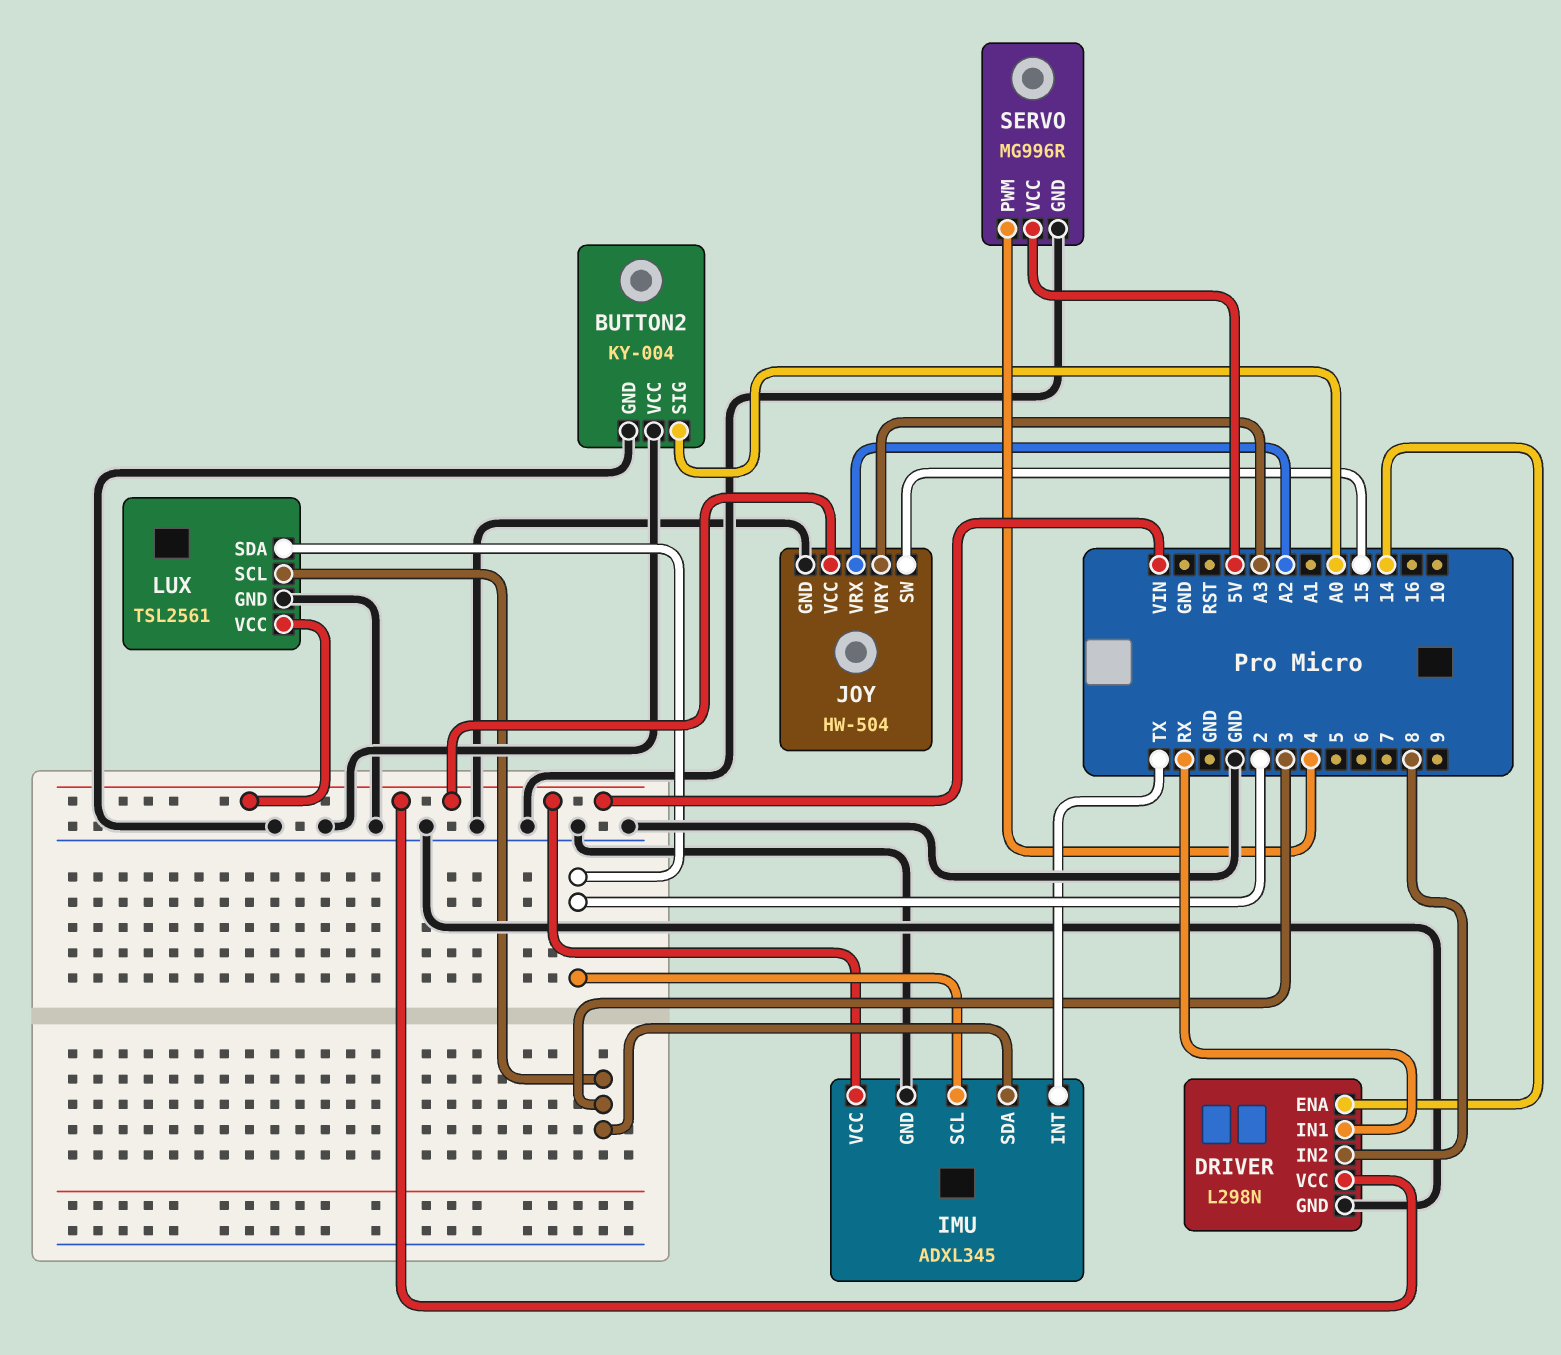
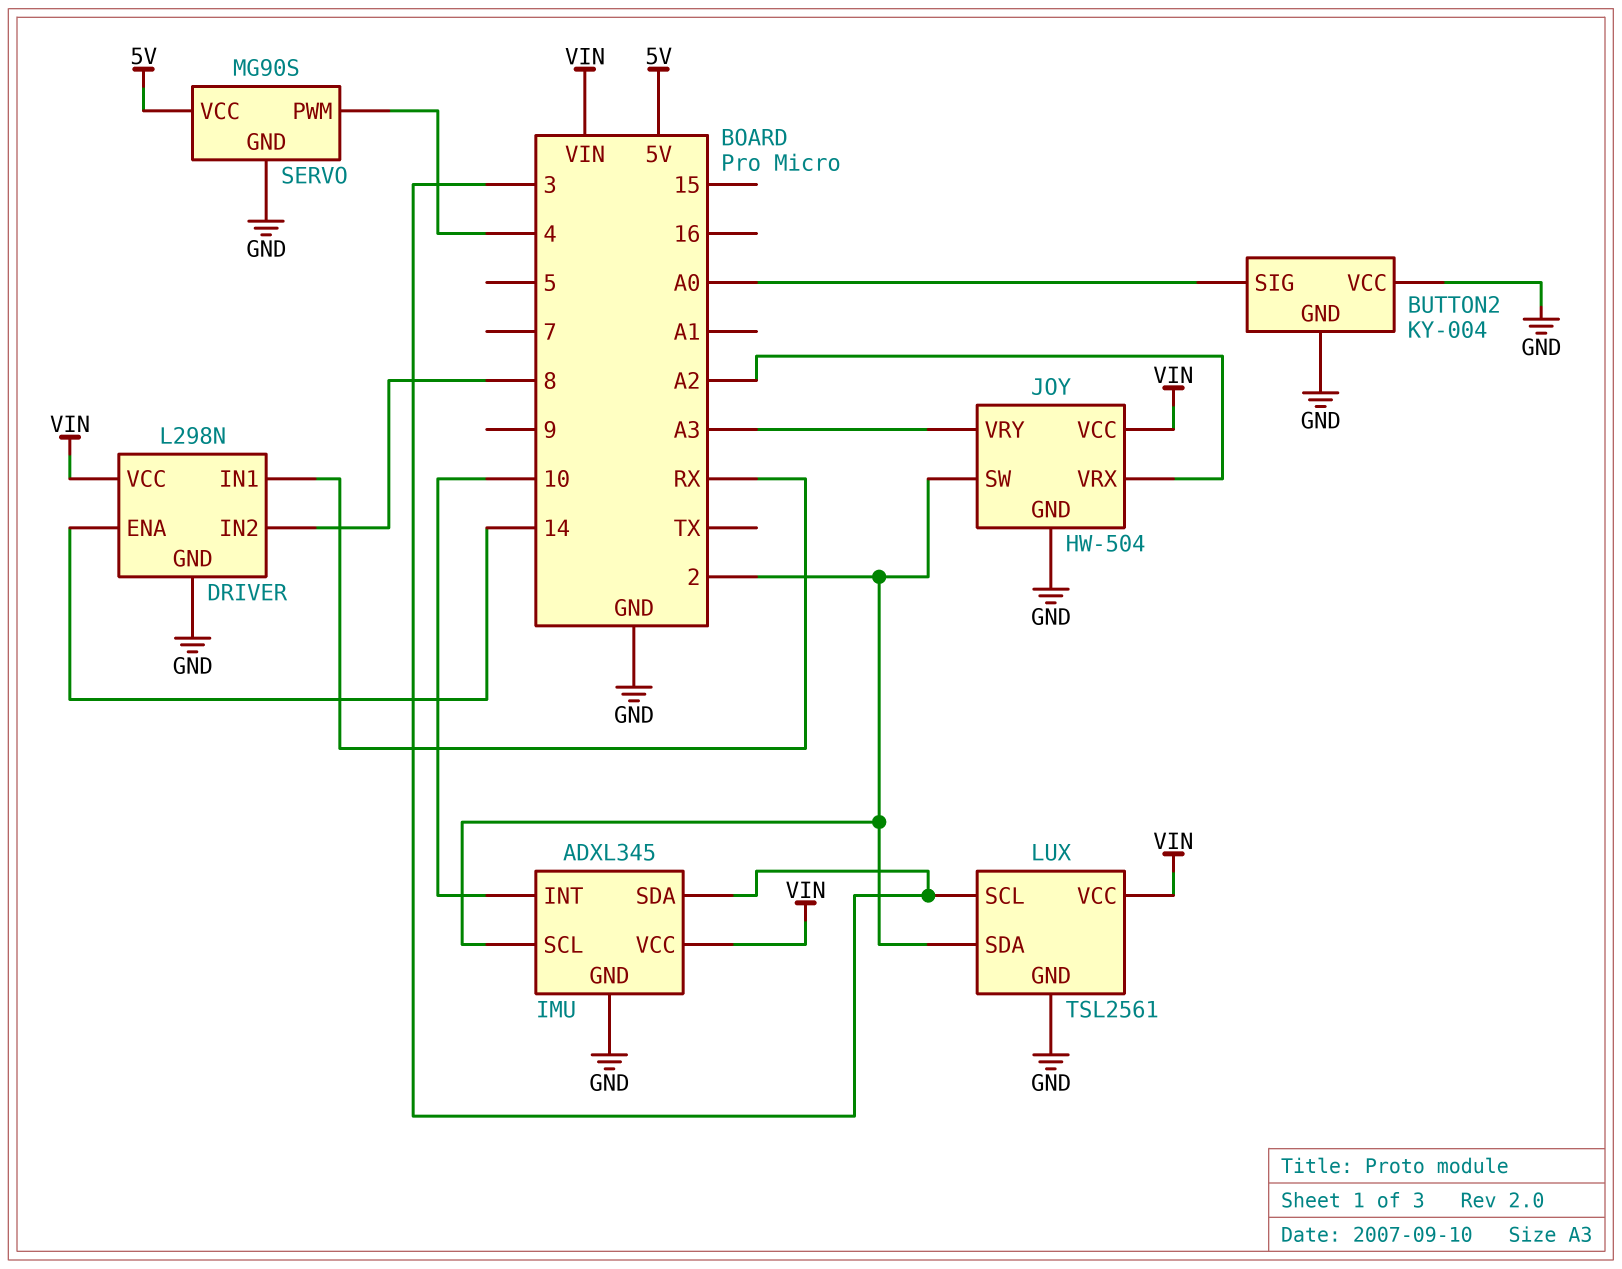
IMU pin INT: TX -> 10
JOY pin SW: 15 -> 2
SERVO: MG996R -> MG90S

